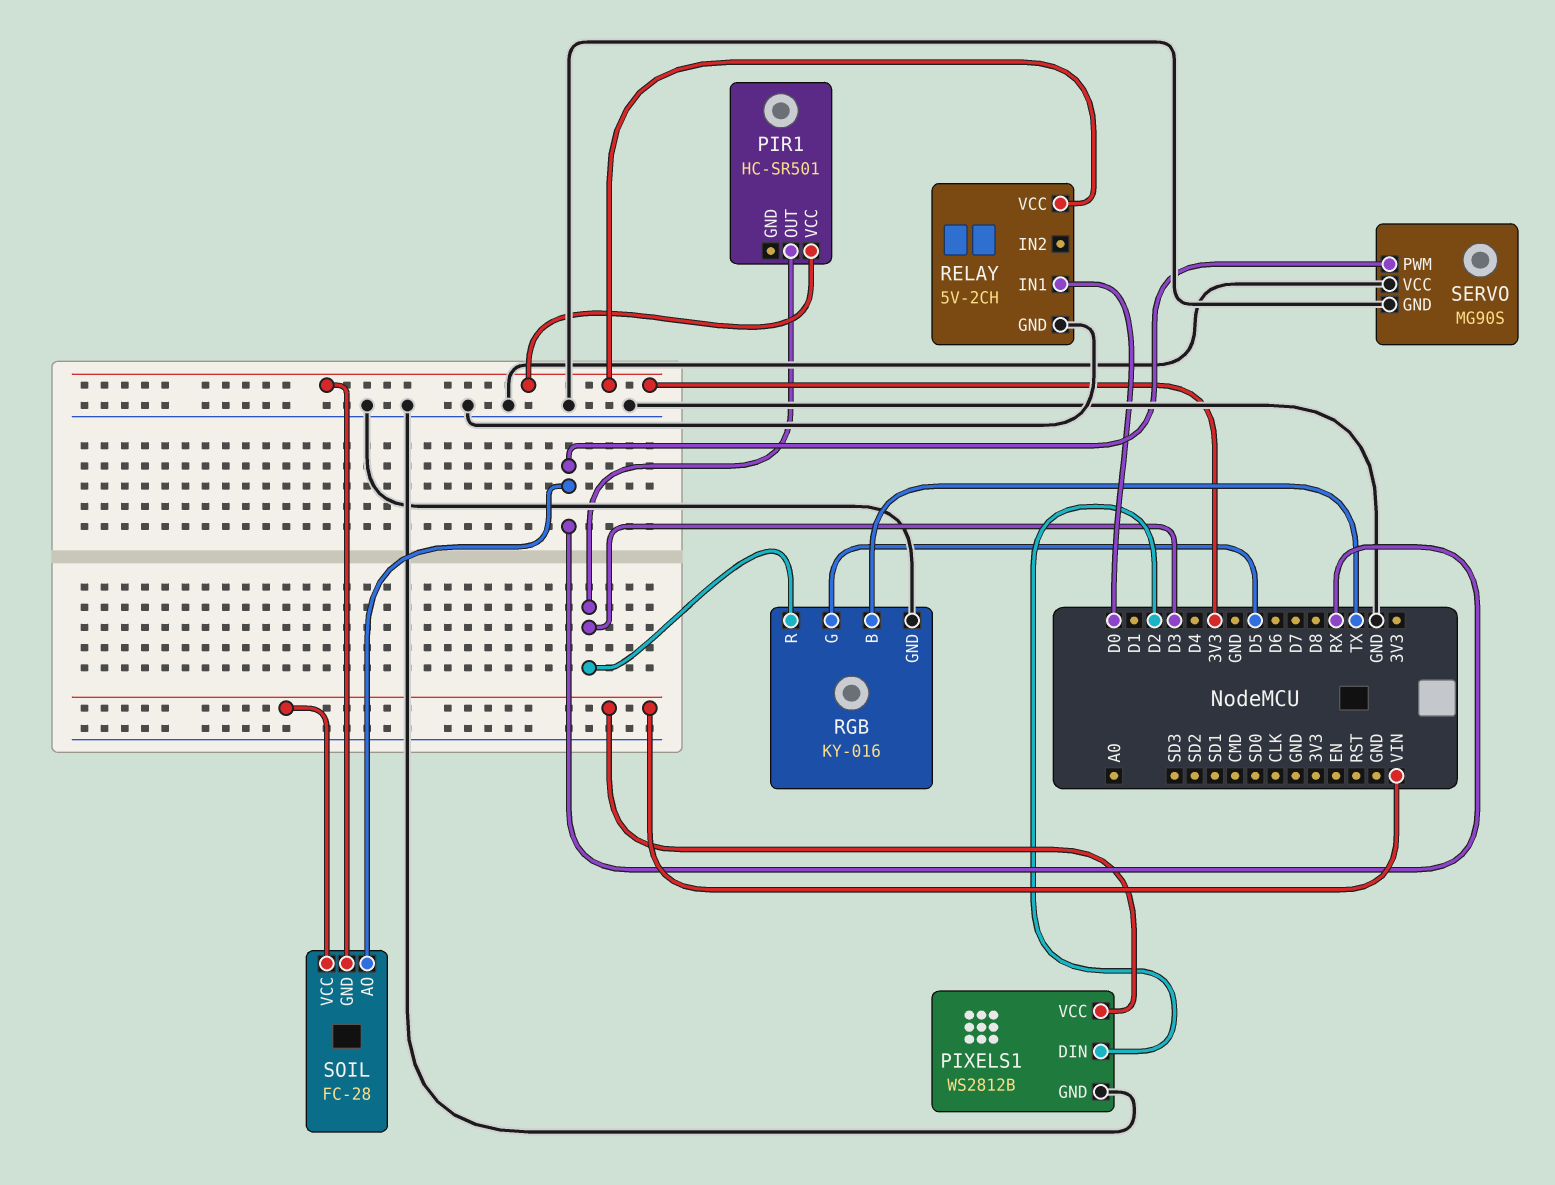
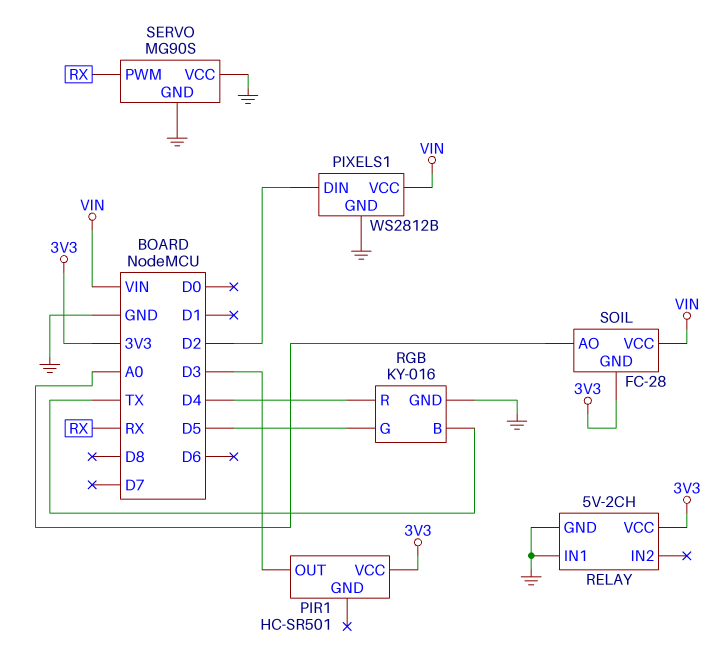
RELAY pin IN1: D0 -> GND
RGB pin R: D3 -> D4
SOIL pin AO: RX -> A0

